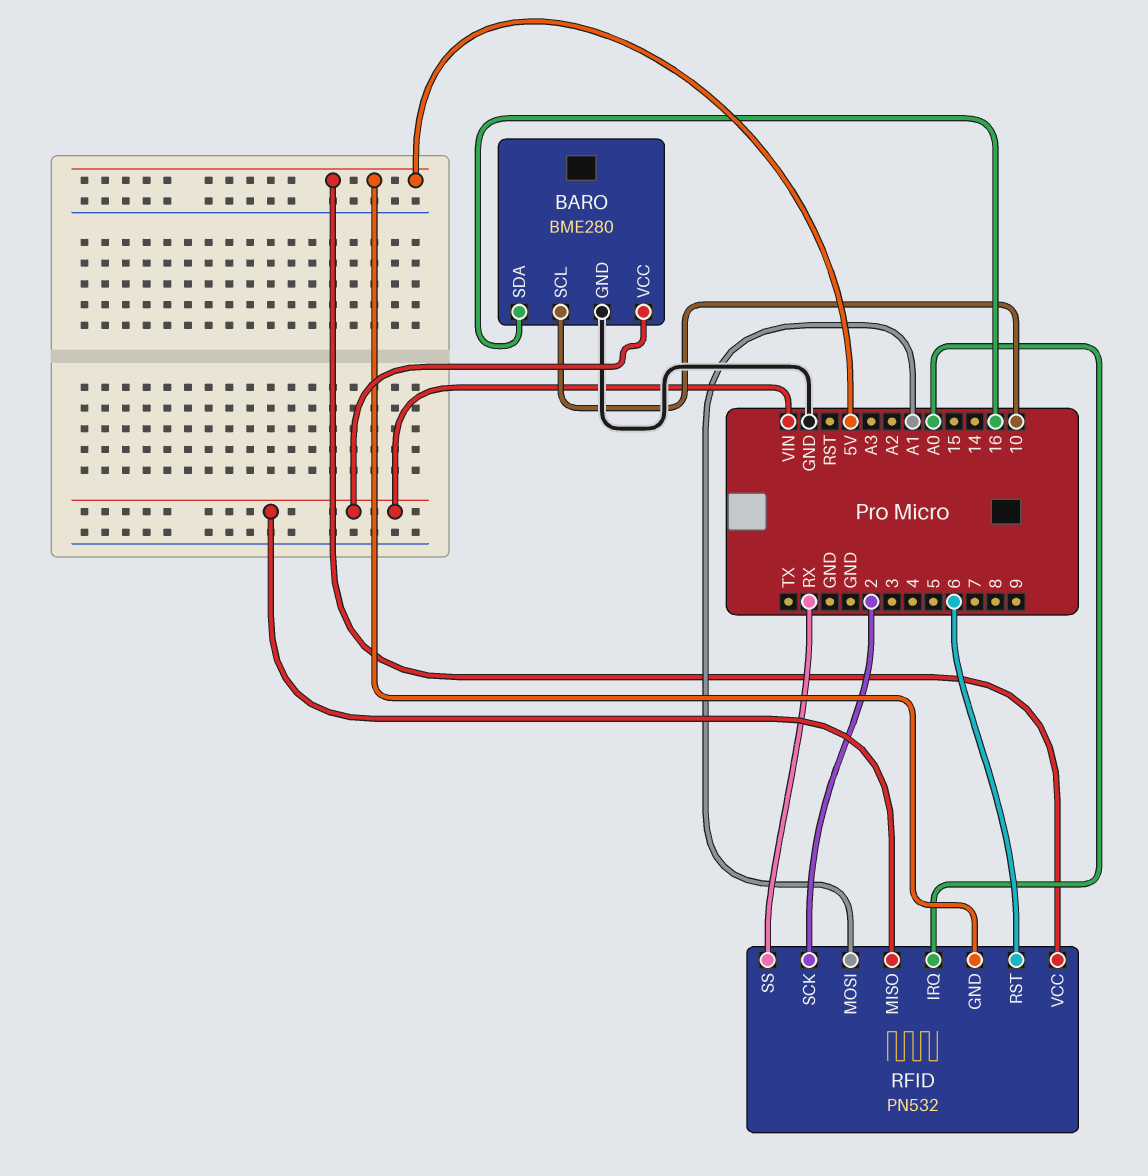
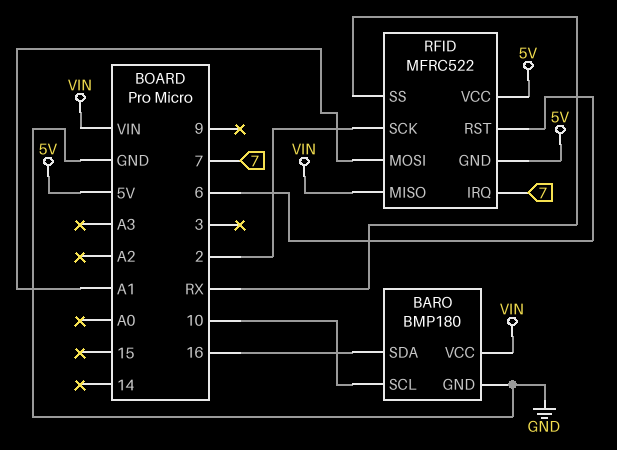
BARO: BME280 -> BMP180
RFID: PN532 -> MFRC522
RFID pin IRQ: A0 -> 7

